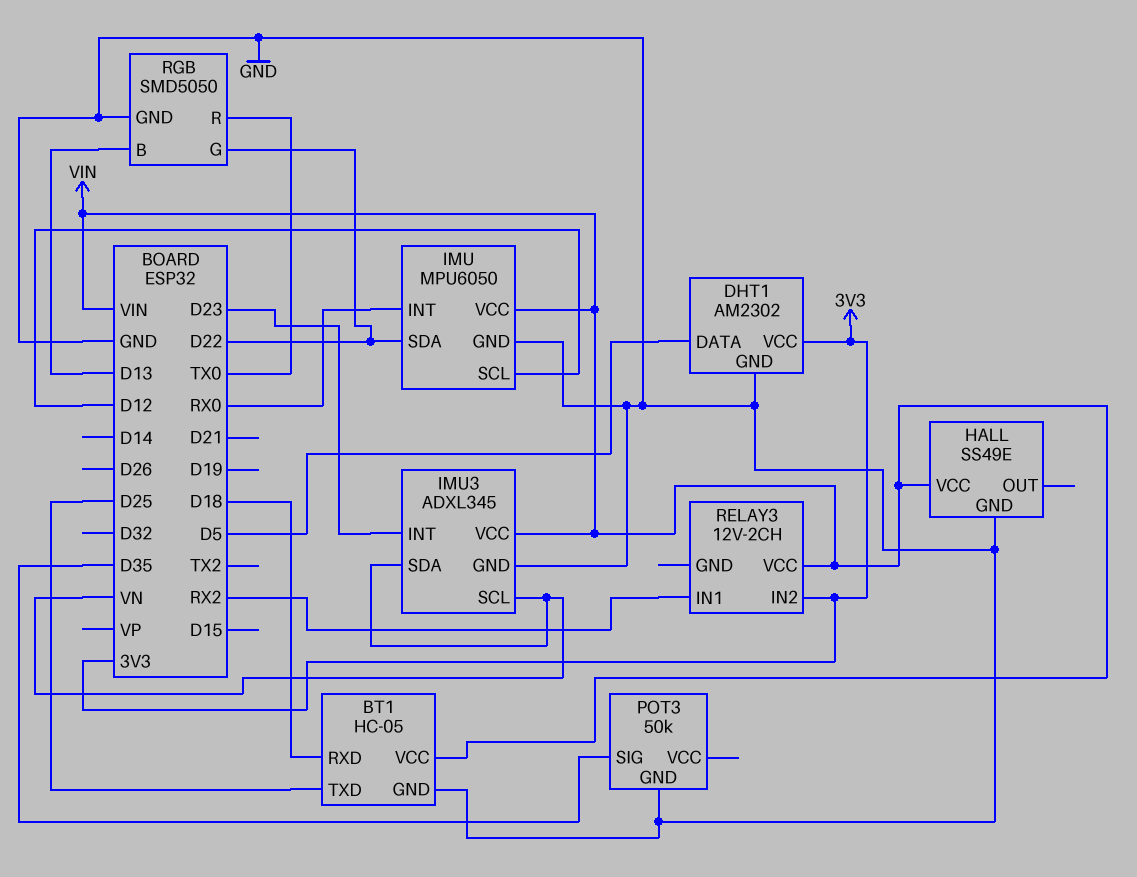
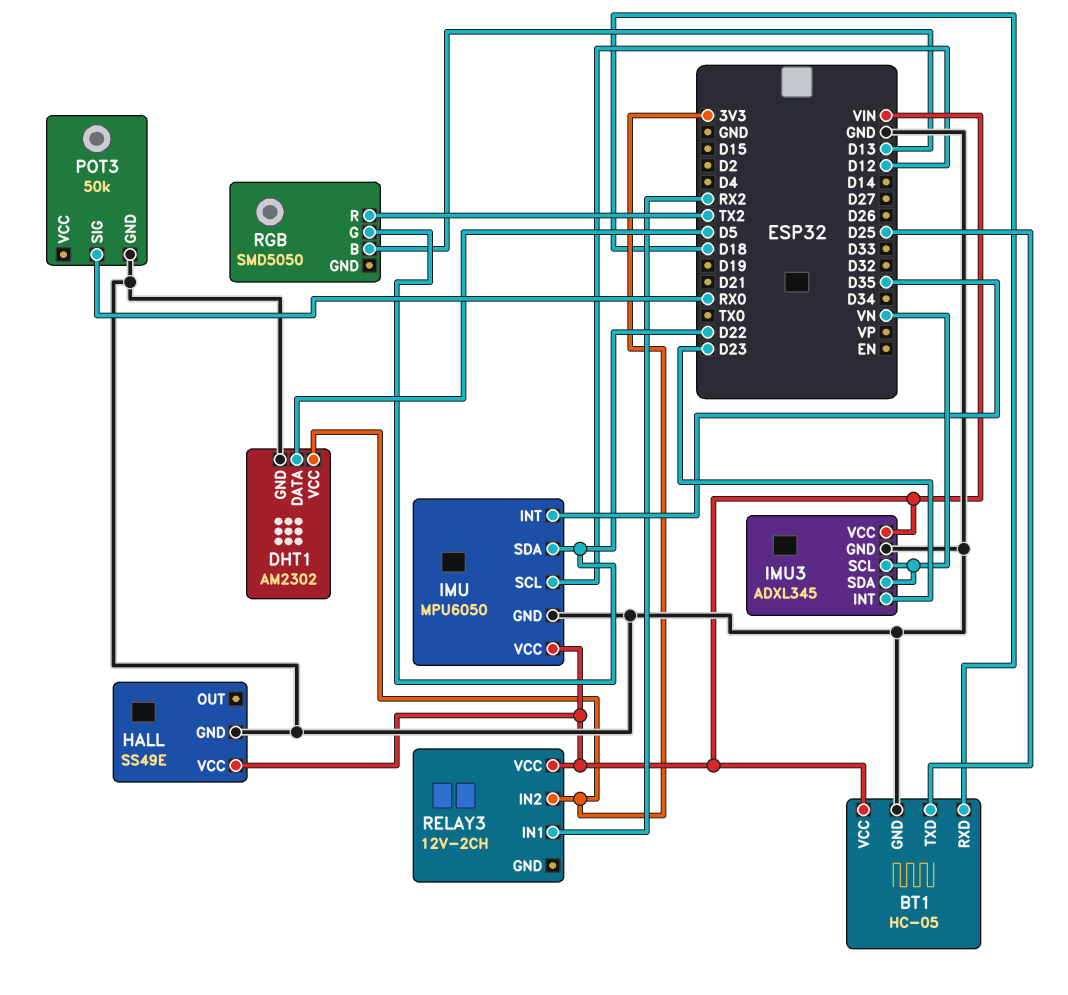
IMU pin INT: RX0 -> D35
POT3 pin SIG: D35 -> RX0
RGB pin GND: GND -> none
RGB pin R: TX0 -> TX2

